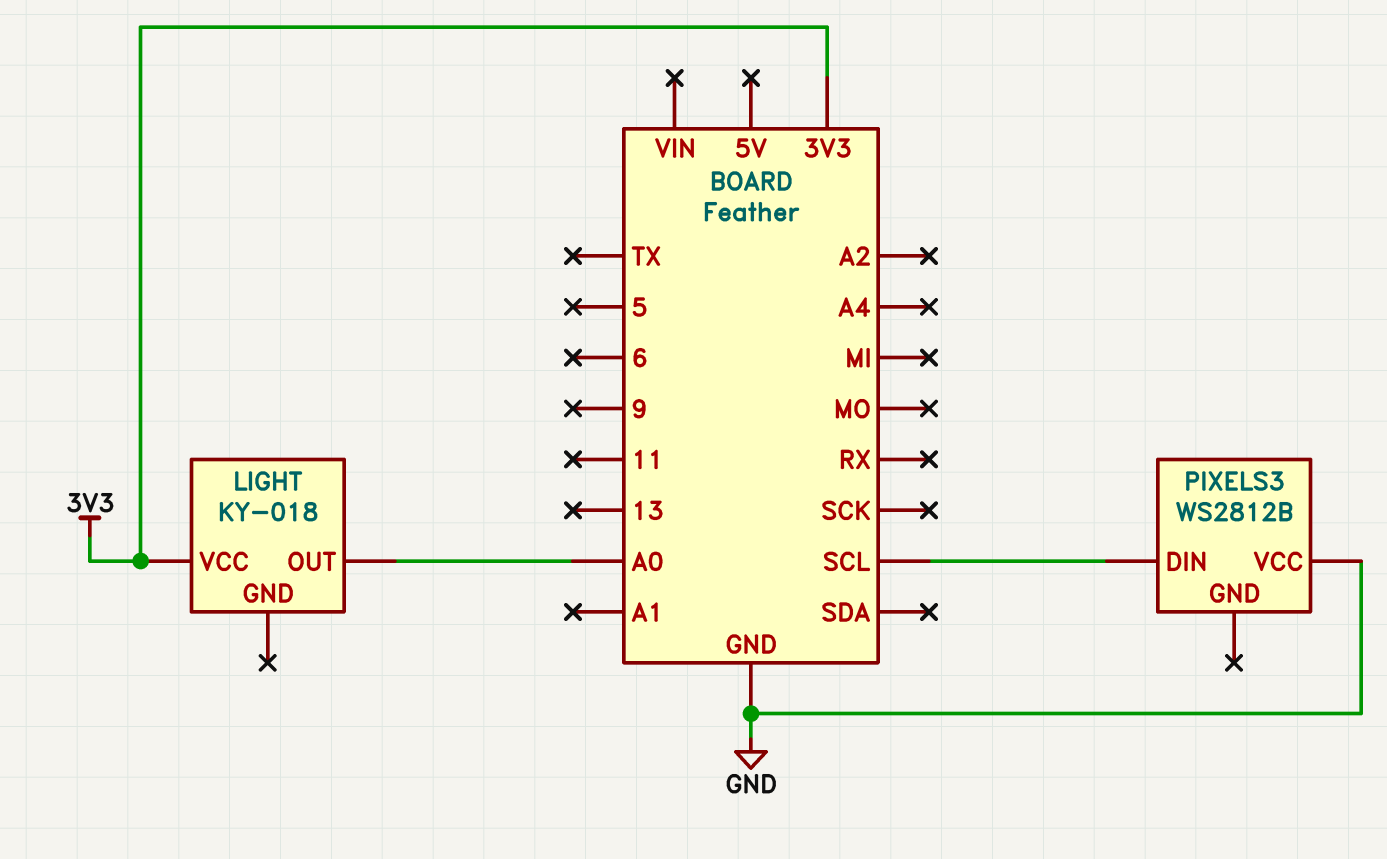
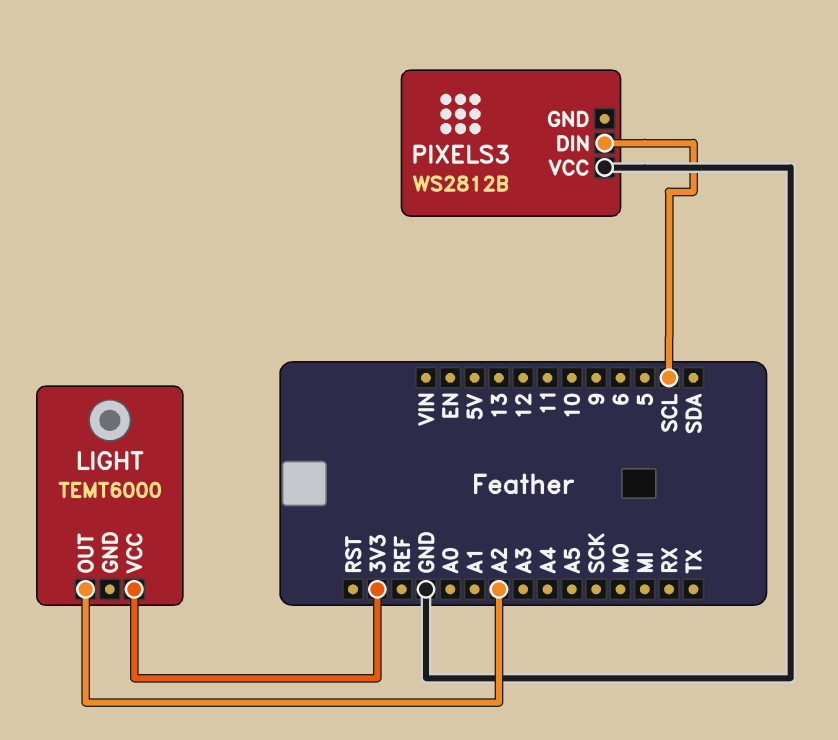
LIGHT: KY-018 -> TEMT6000
LIGHT pin OUT: A0 -> A2

